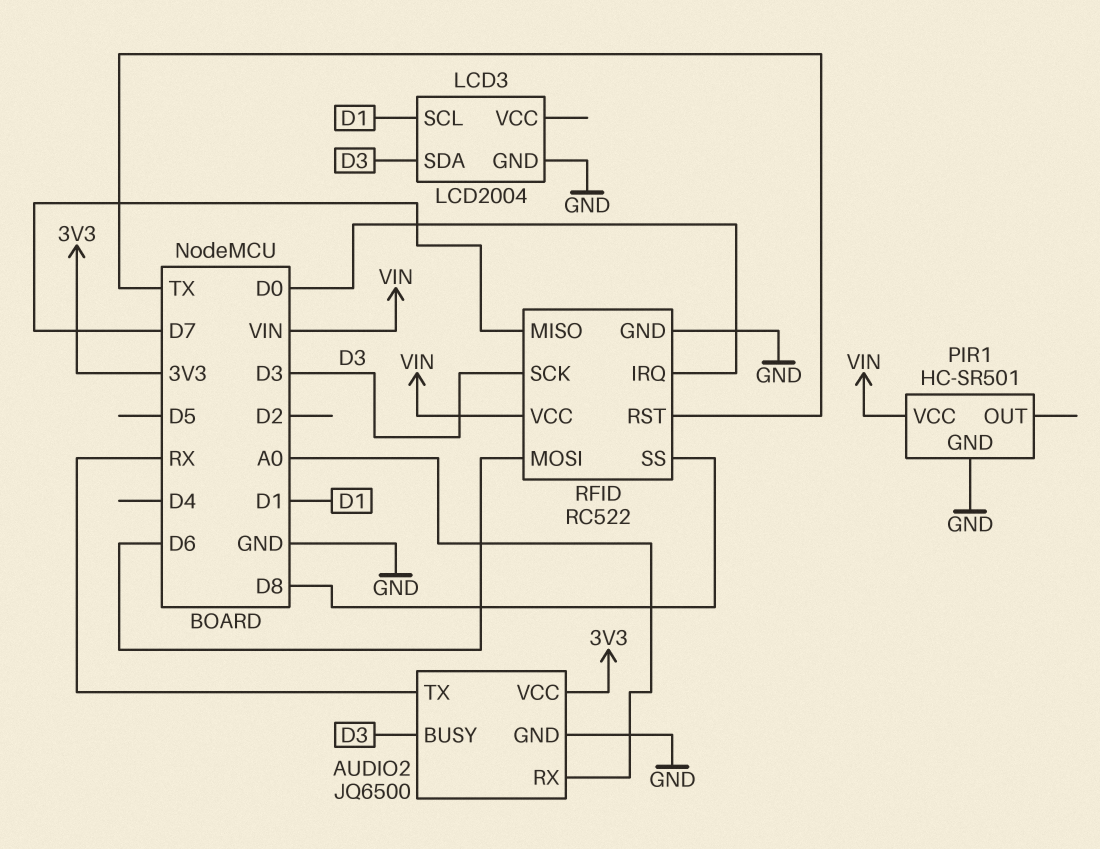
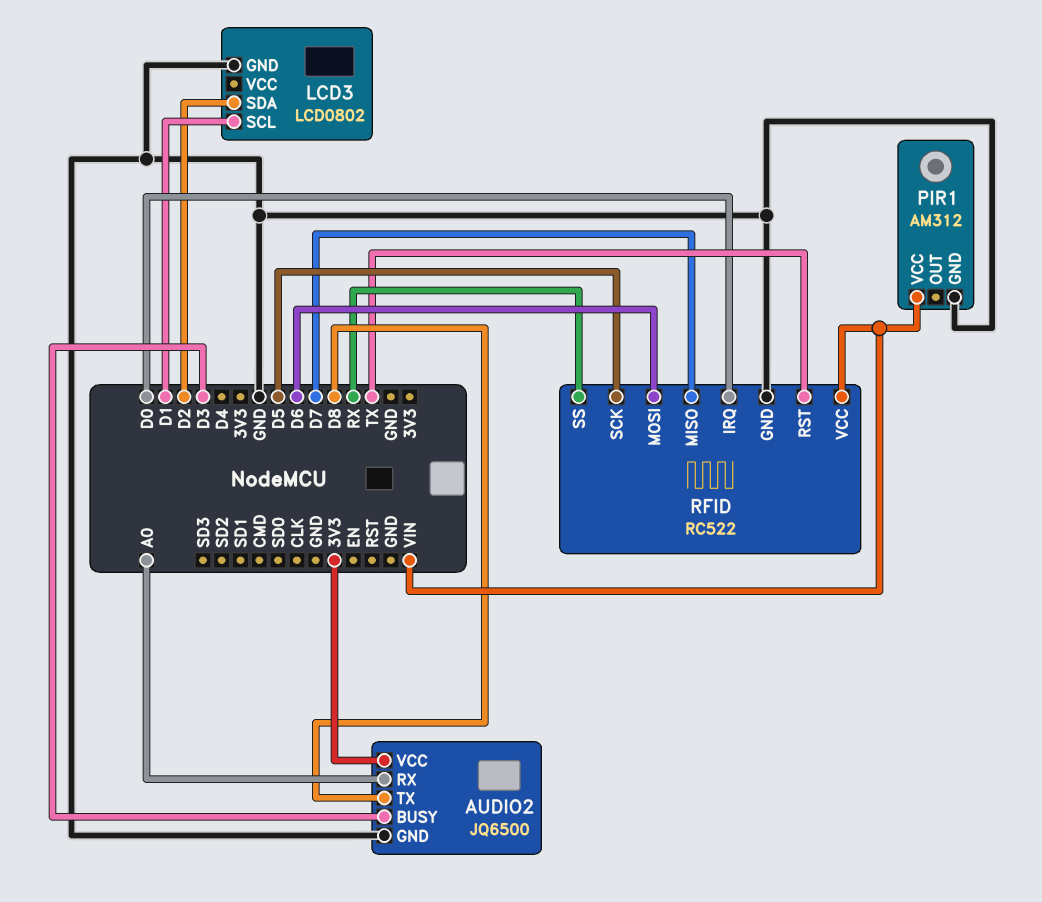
AUDIO2 pin TX: RX -> D8
LCD3: LCD2004 -> LCD0802
LCD3 pin SDA: D3 -> D2
PIR1: HC-SR501 -> AM312
RFID pin SCK: D3 -> D5
RFID pin SS: D8 -> RX

